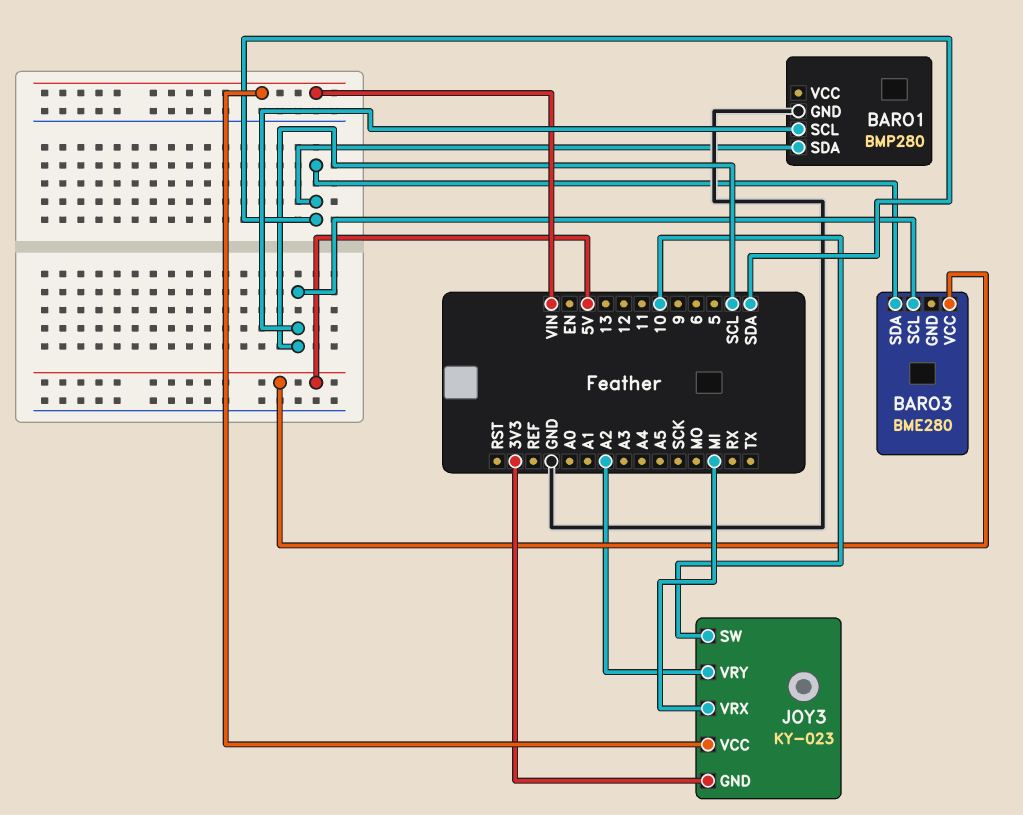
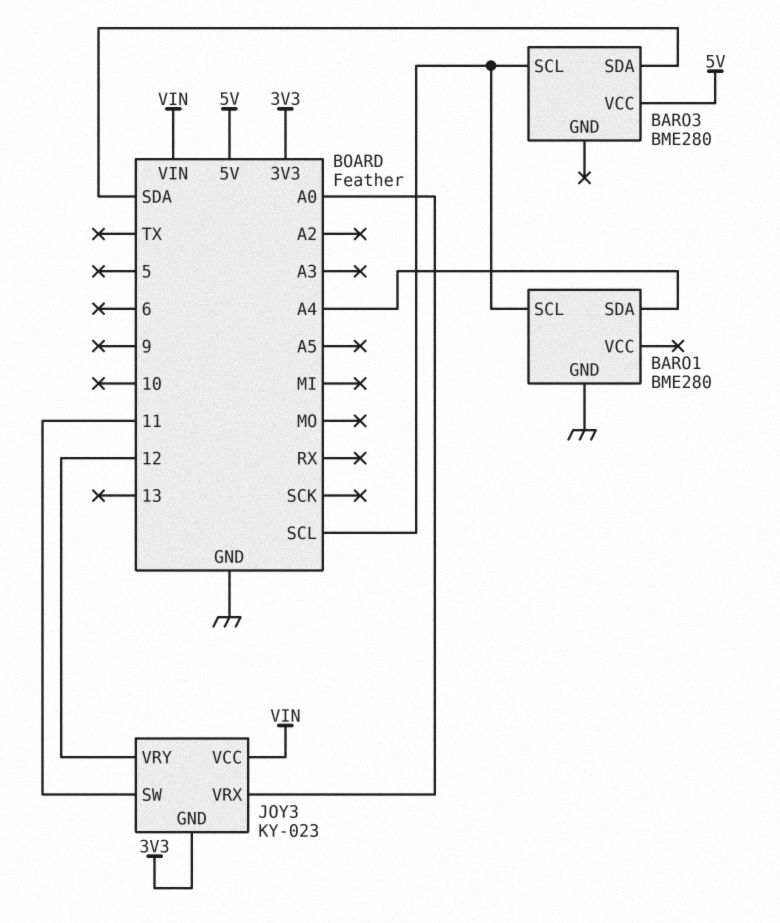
BARO1: BMP280 -> BME280
BARO1 pin SDA: SDA -> A4
JOY3 pin SW: 10 -> 11
JOY3 pin VRX: MI -> A0
JOY3 pin VRY: A2 -> 12

